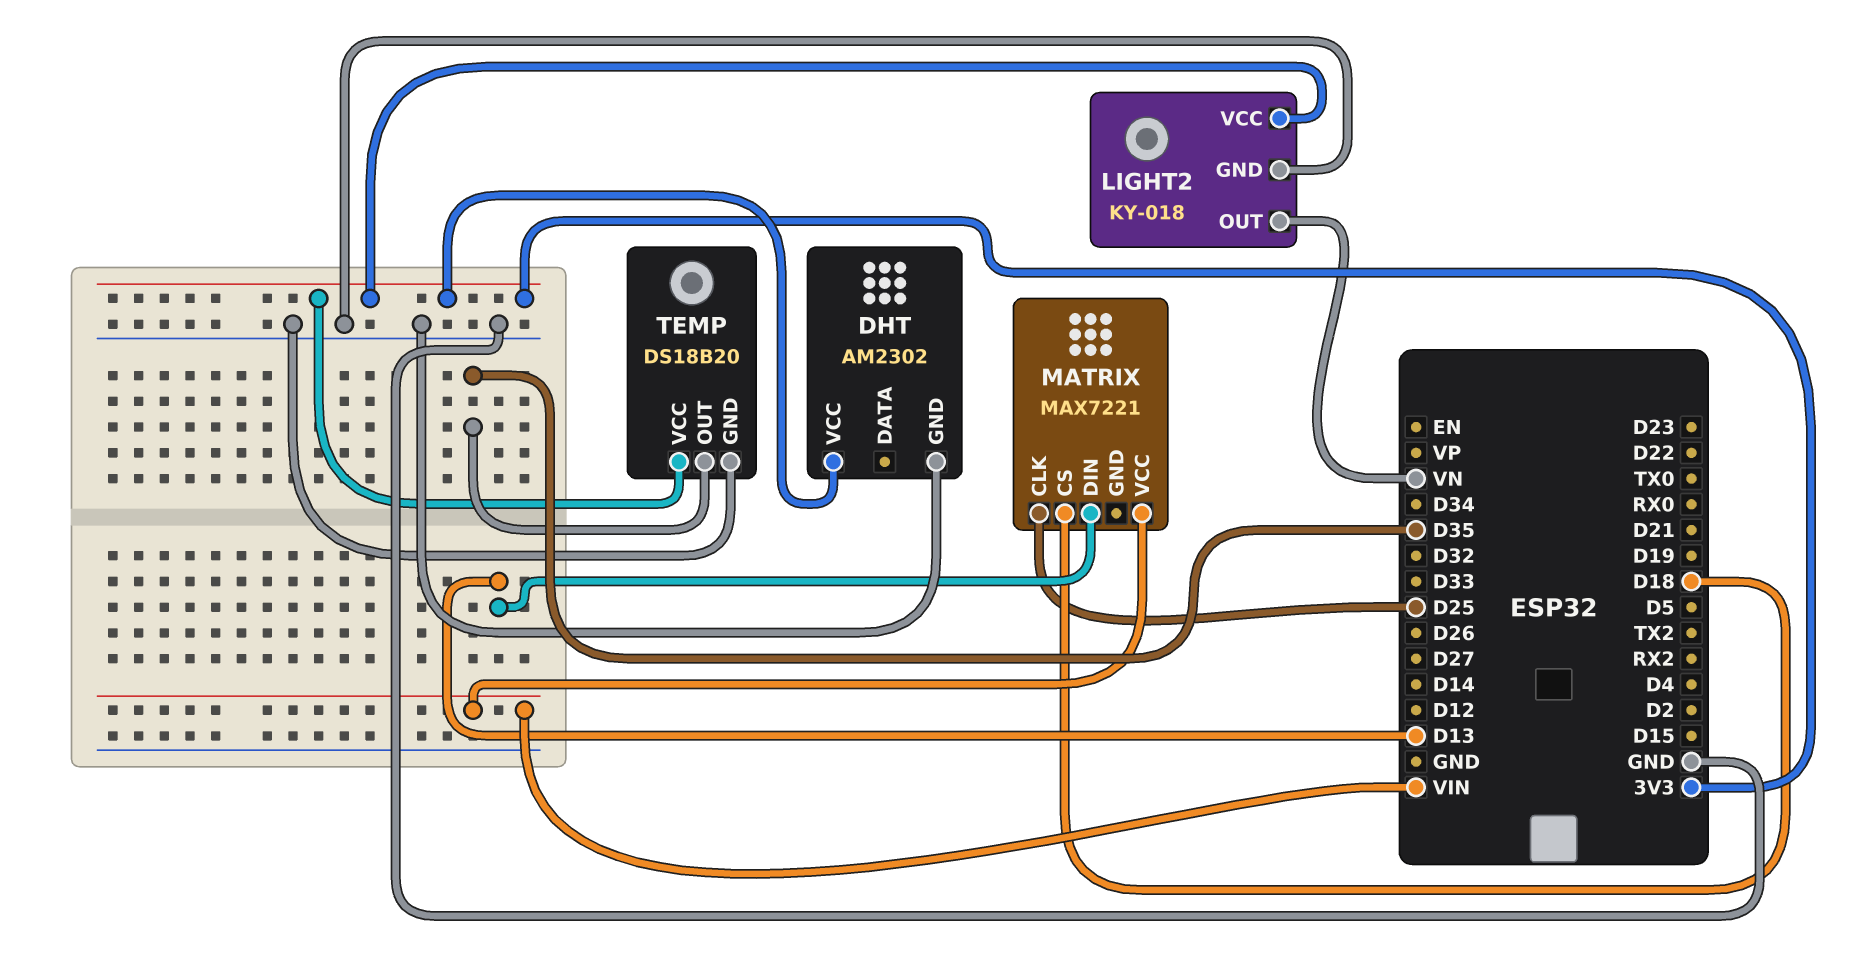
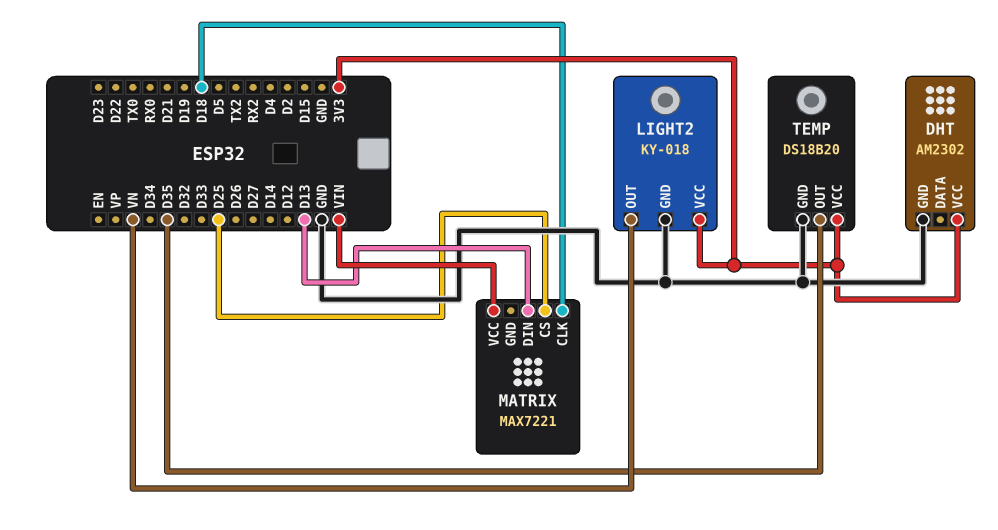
MATRIX pin CLK: D25 -> D18
MATRIX pin CS: D18 -> D25

